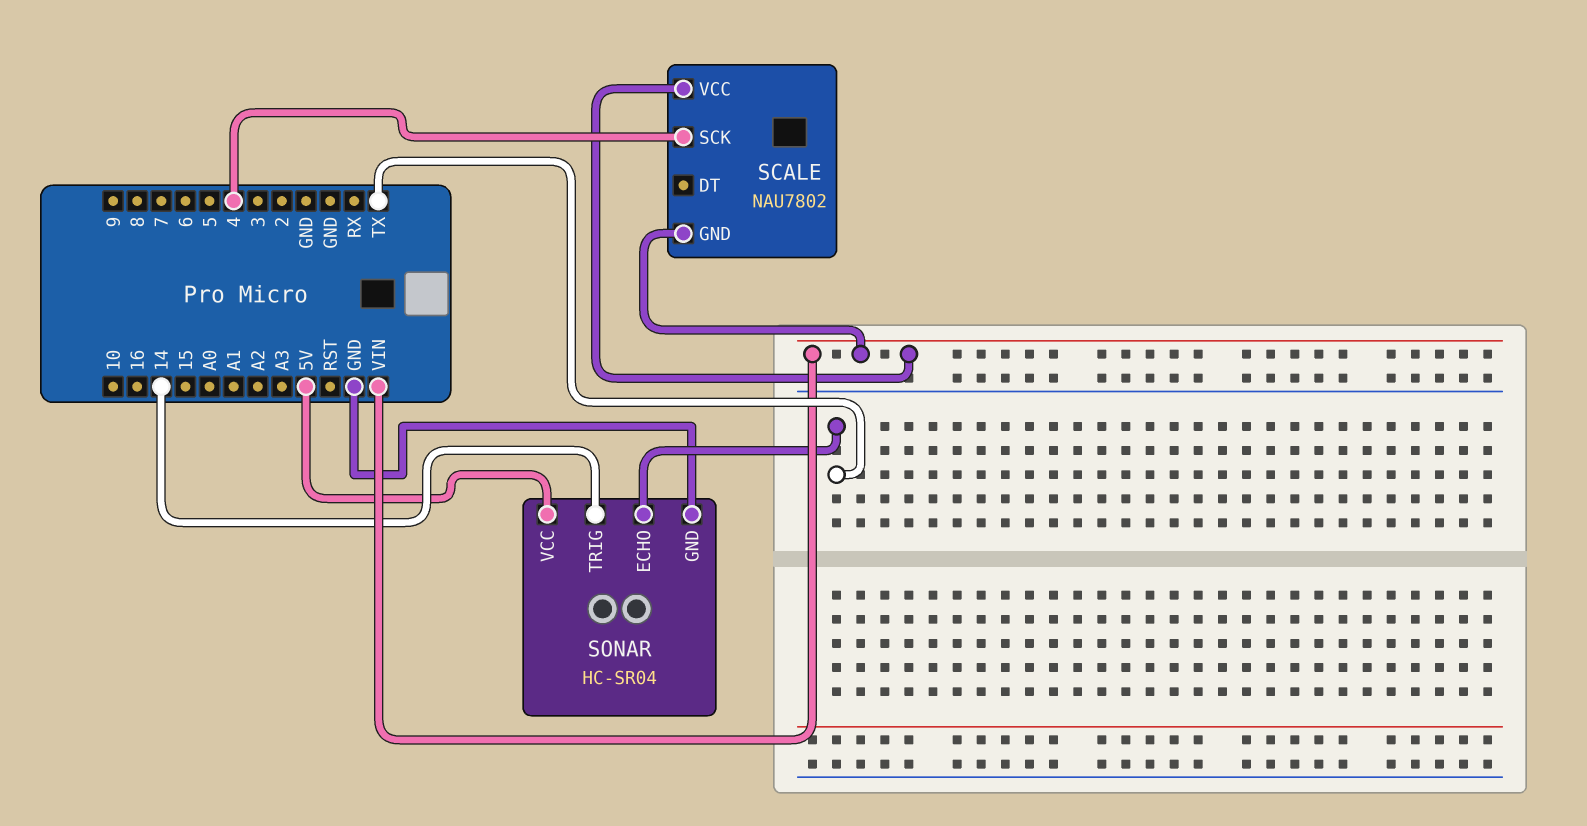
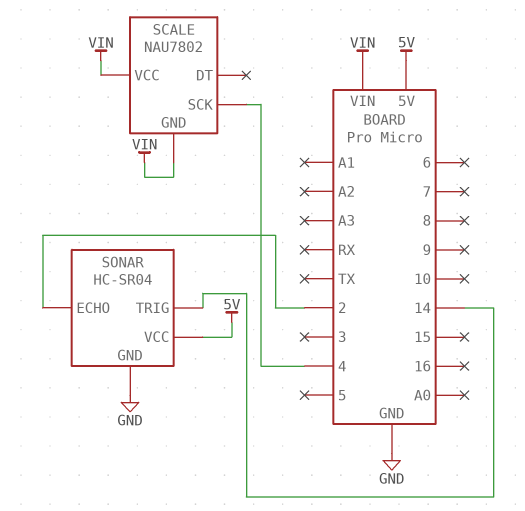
SONAR pin ECHO: TX -> 2

